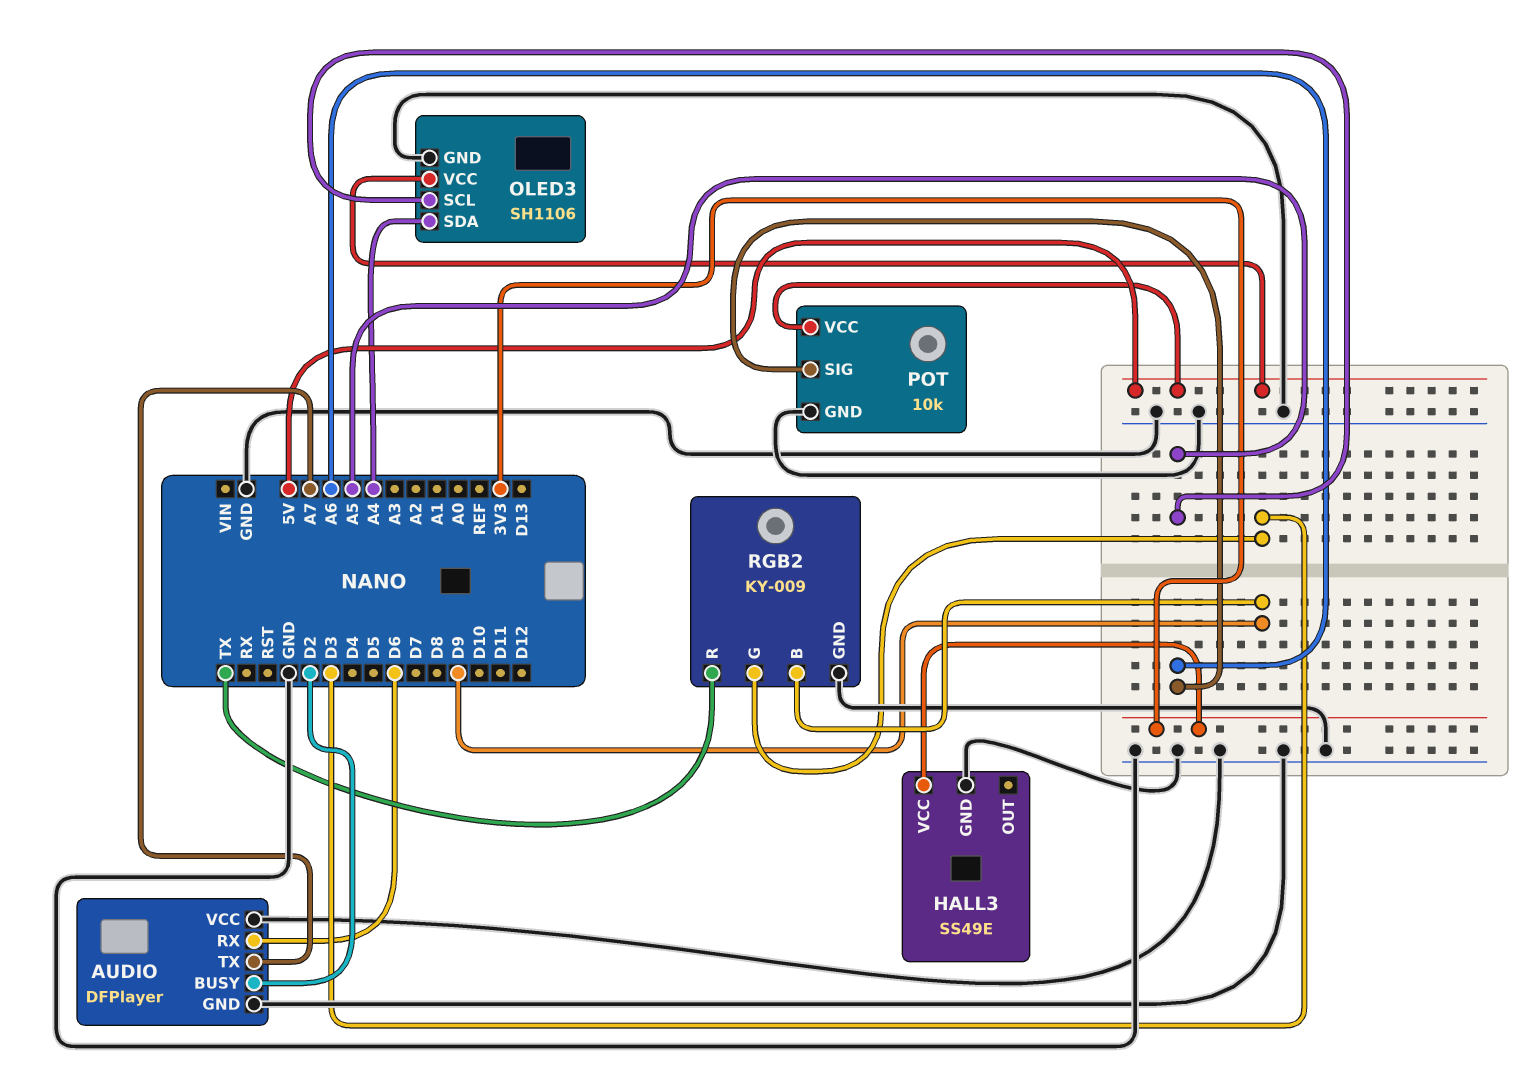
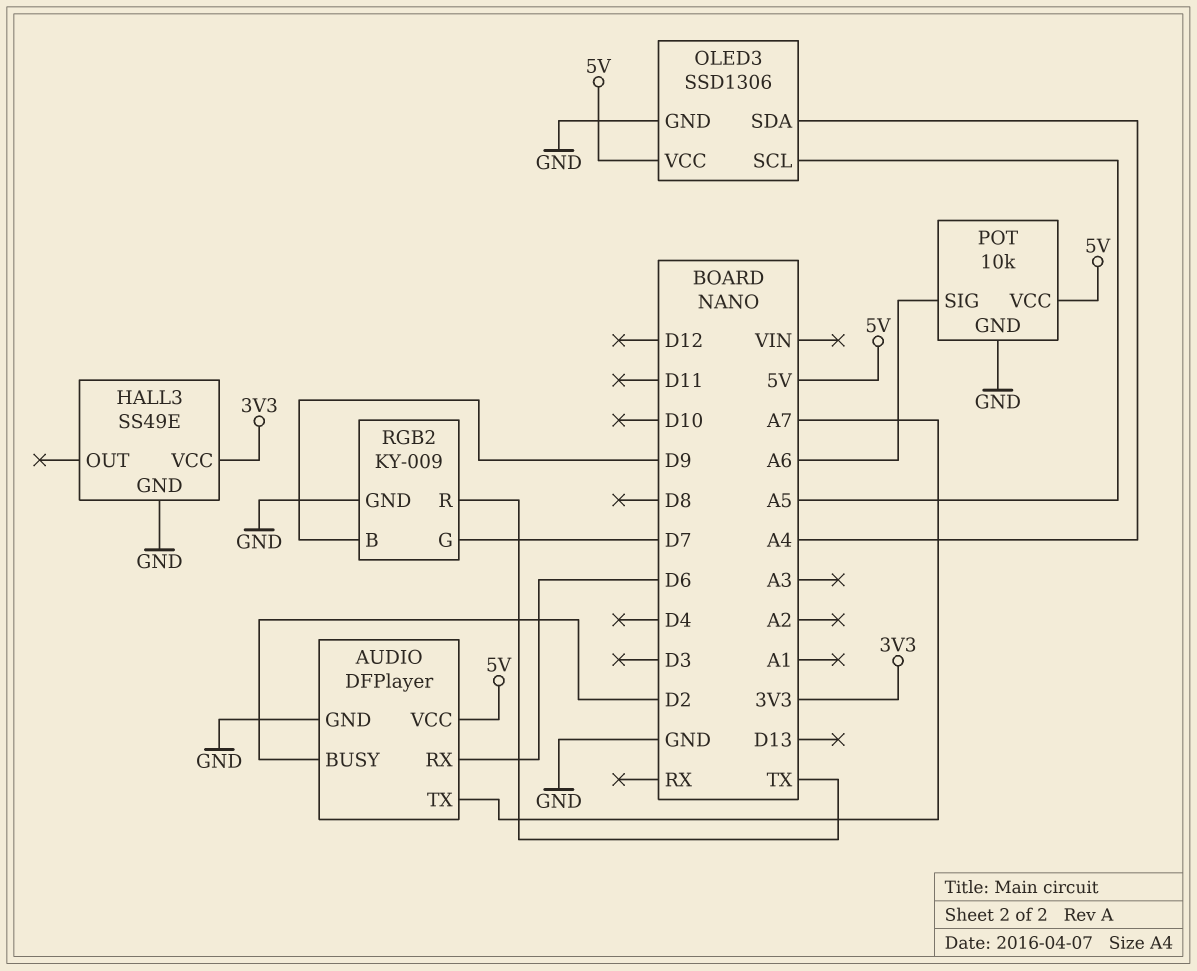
AUDIO pin VCC: GND -> 5V
OLED3: SH1106 -> SSD1306
RGB2 pin G: D3 -> D7

